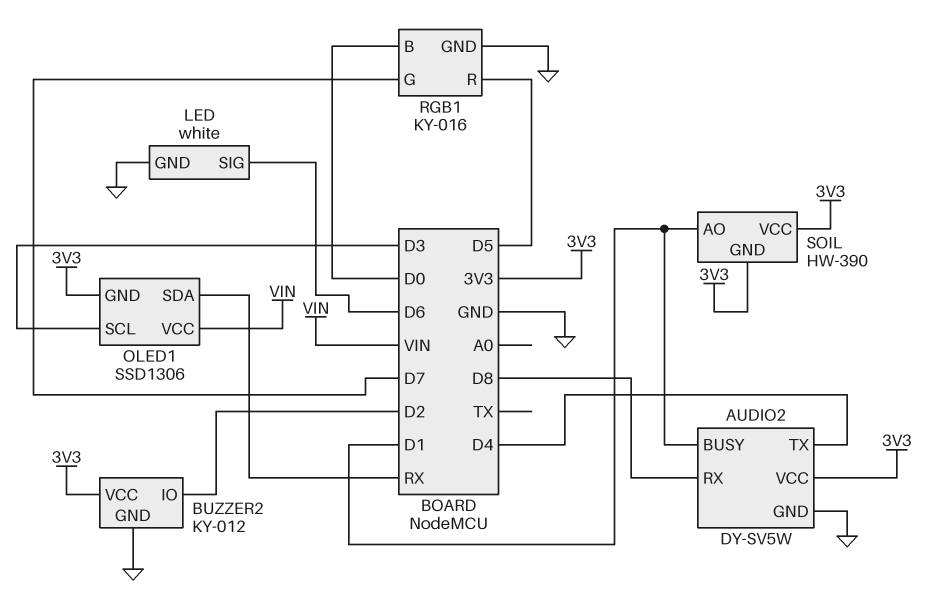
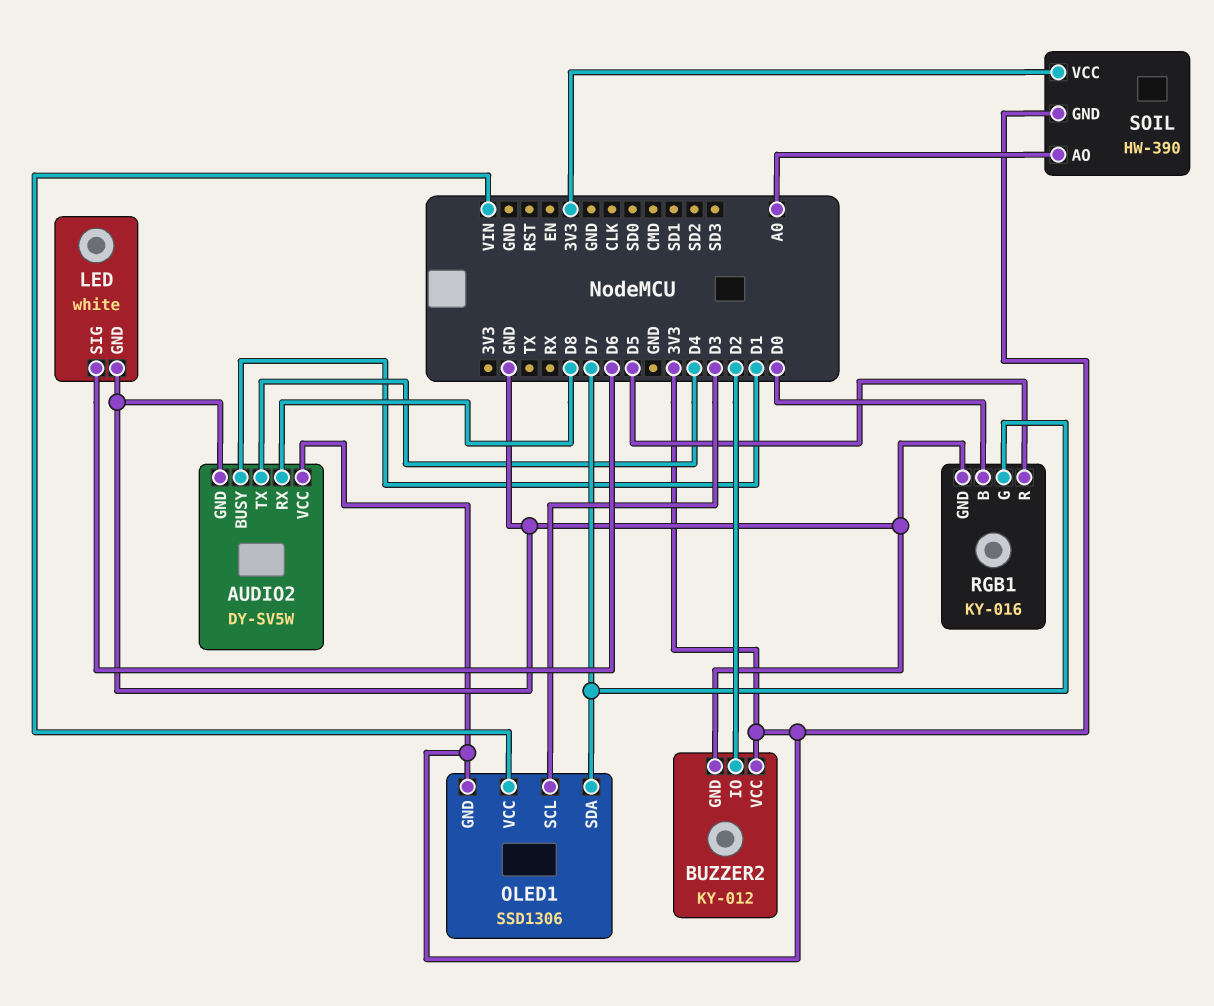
OLED1 pin SDA: RX -> D7
SOIL pin AO: D1 -> A0

